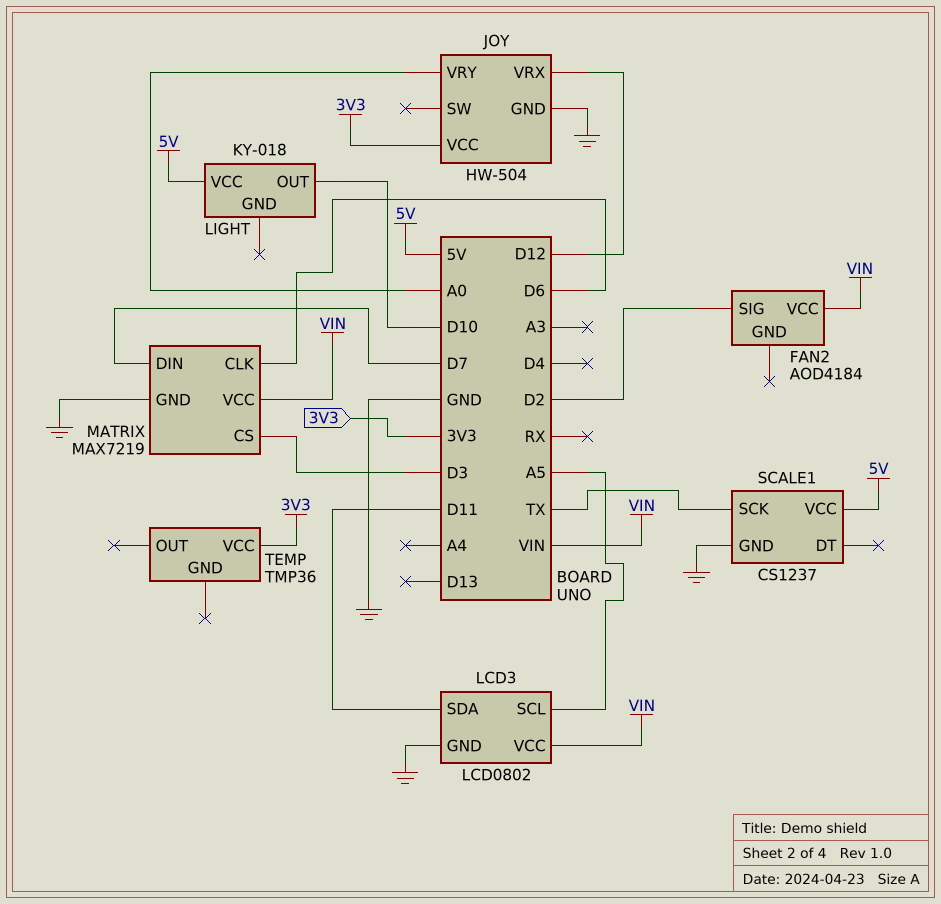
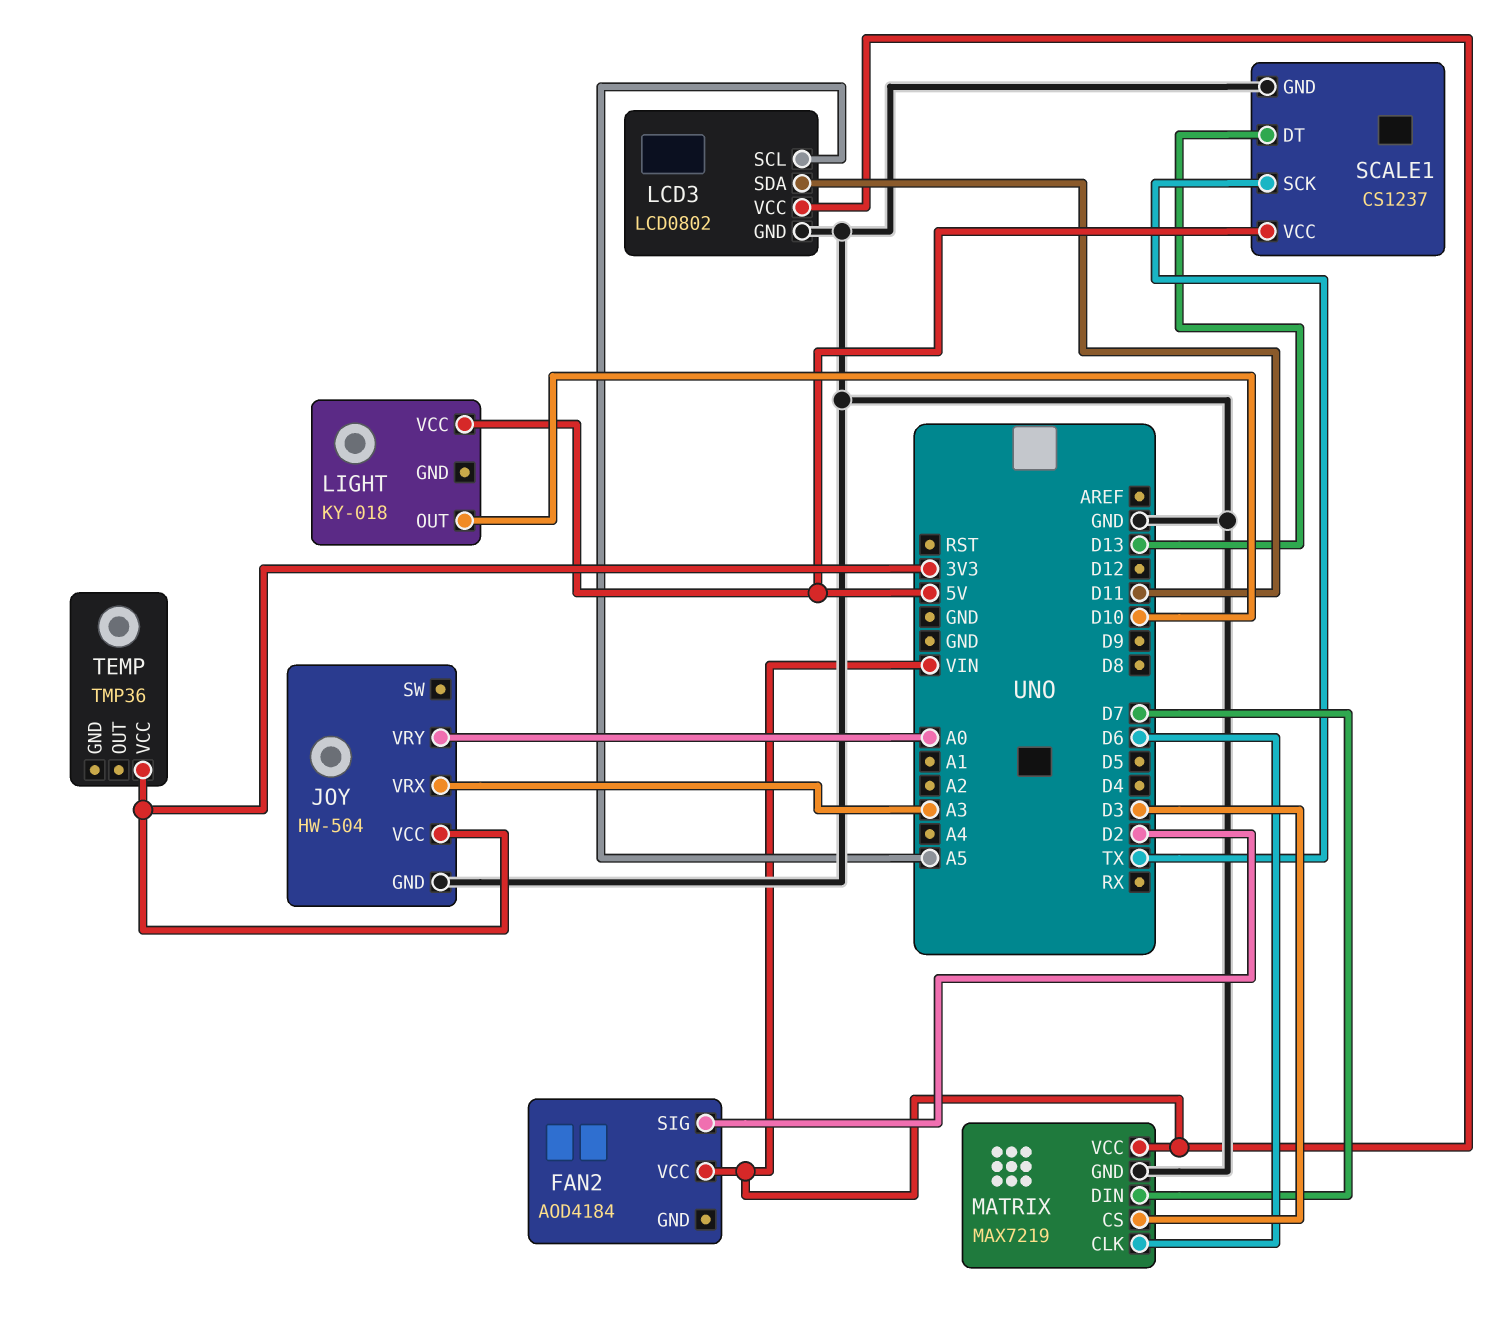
JOY pin VRX: D12 -> A3
SCALE1 pin DT: none -> D13

